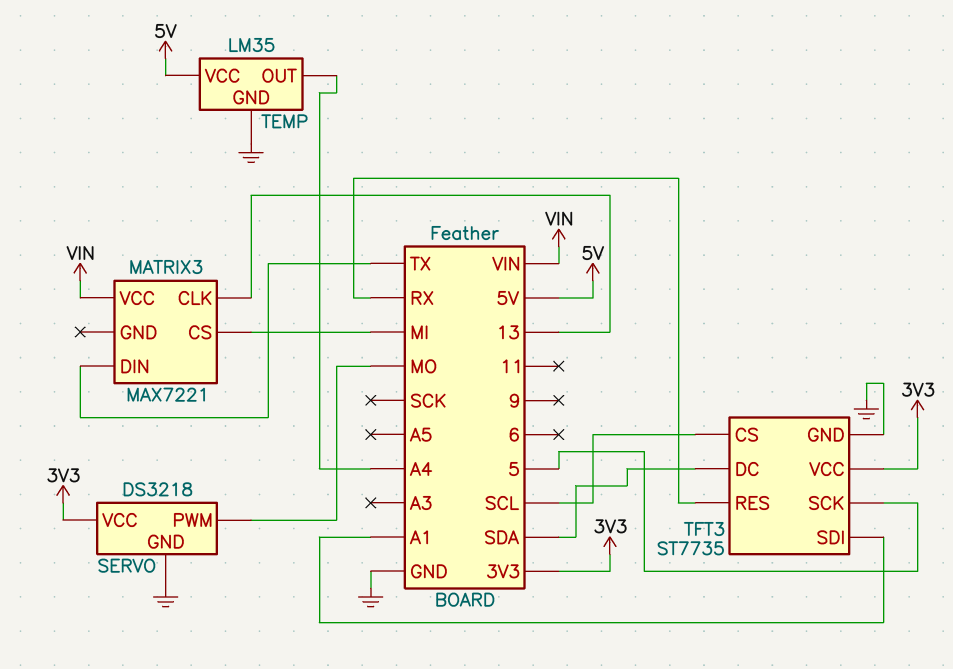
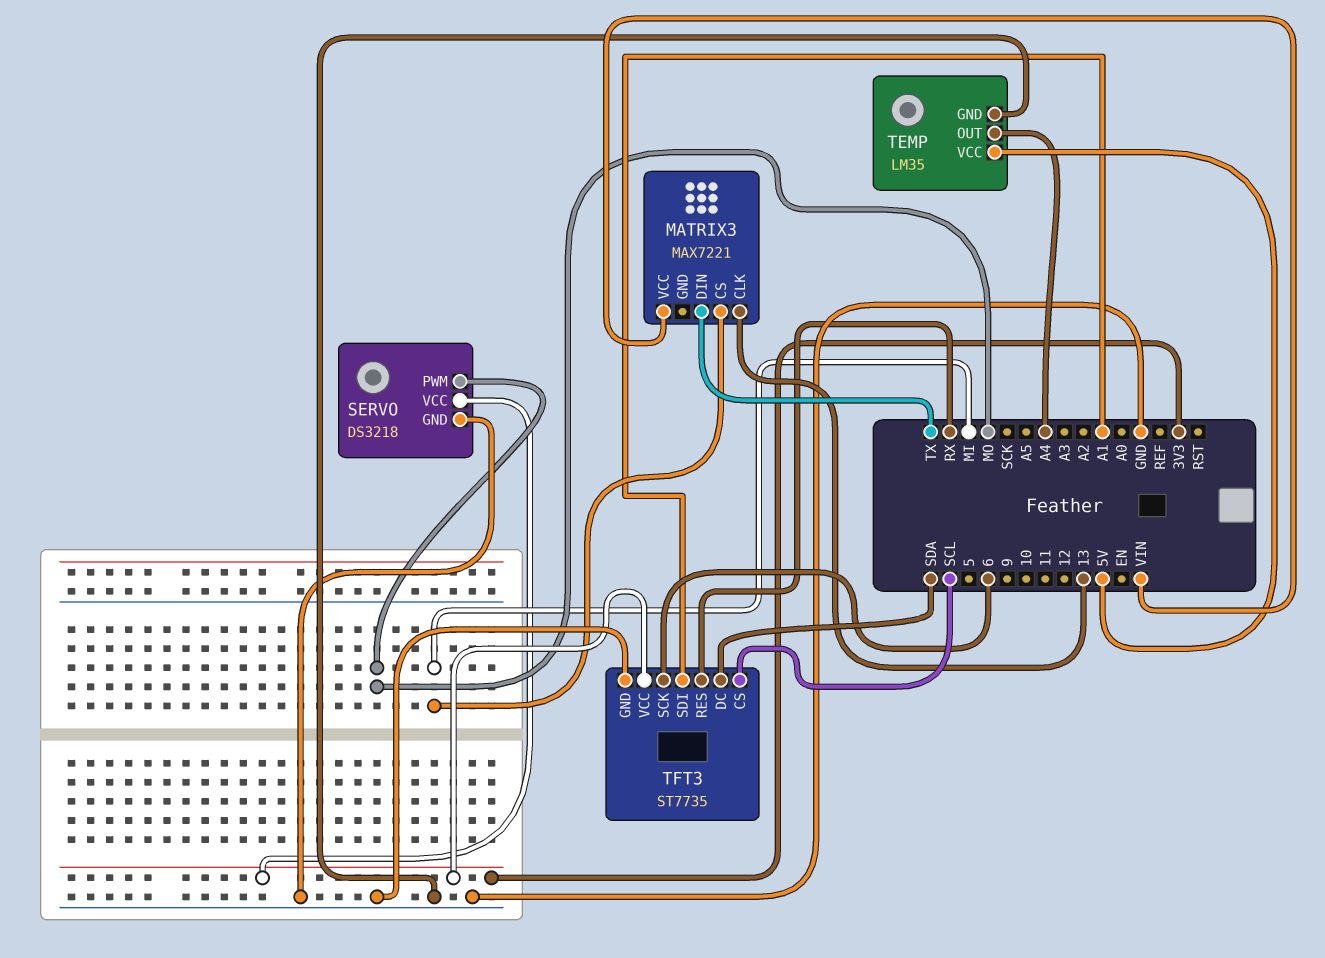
TFT3 pin SCK: 5 -> 6

